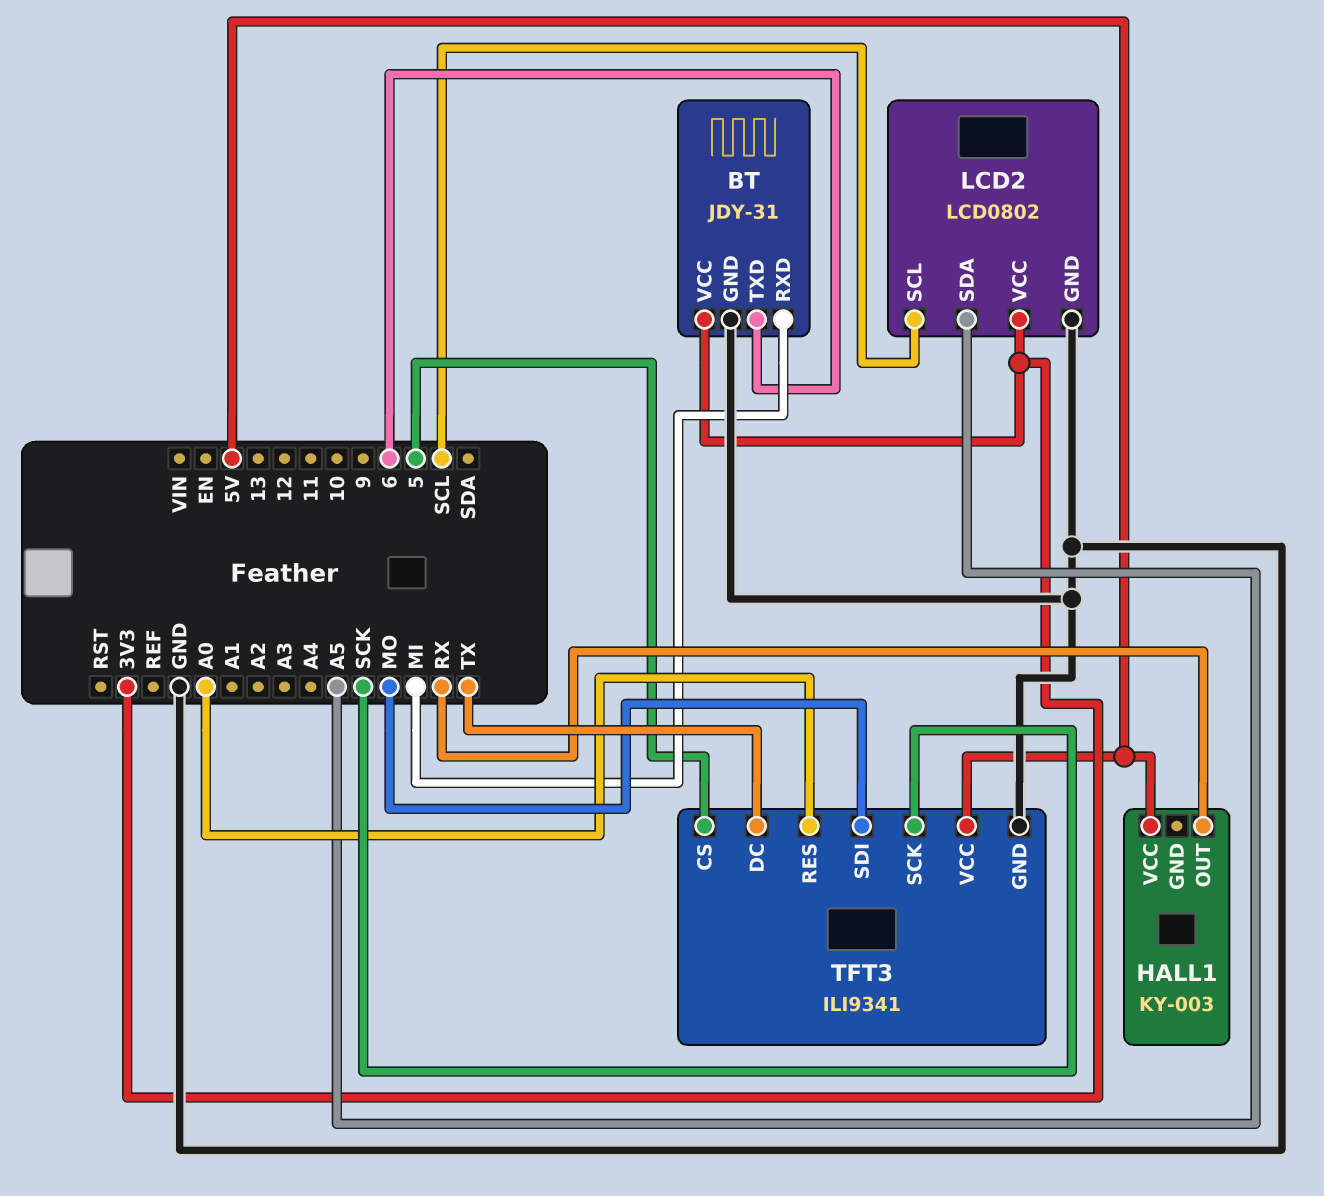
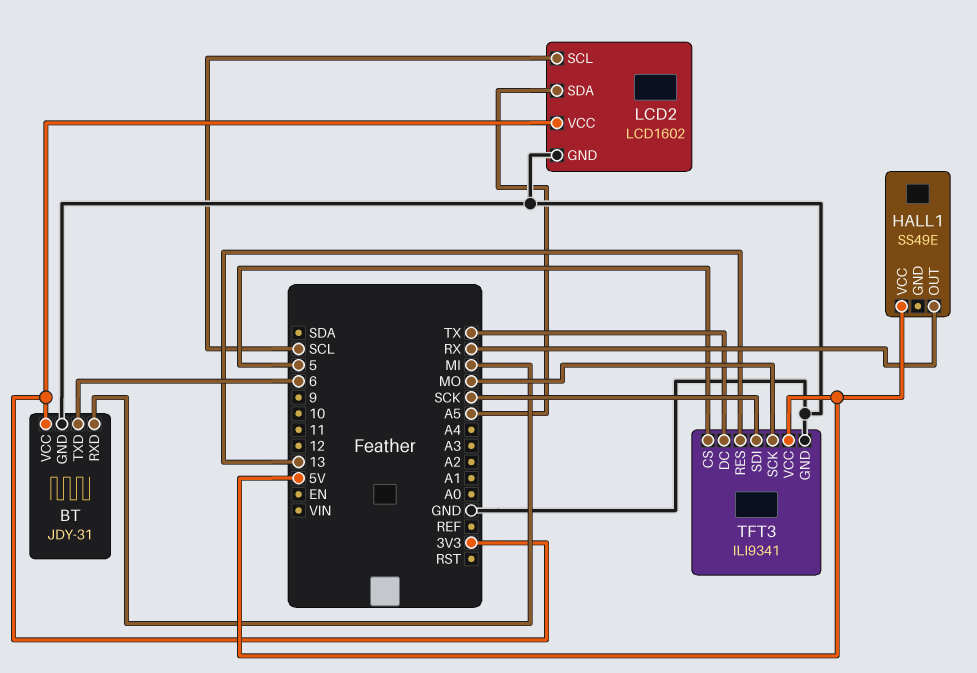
HALL1: KY-003 -> SS49E
LCD2: LCD0802 -> LCD1602
TFT3 pin RES: A0 -> 13
TFT3 pin SCK: SCK -> MO
TFT3 pin SDI: MO -> SCK

